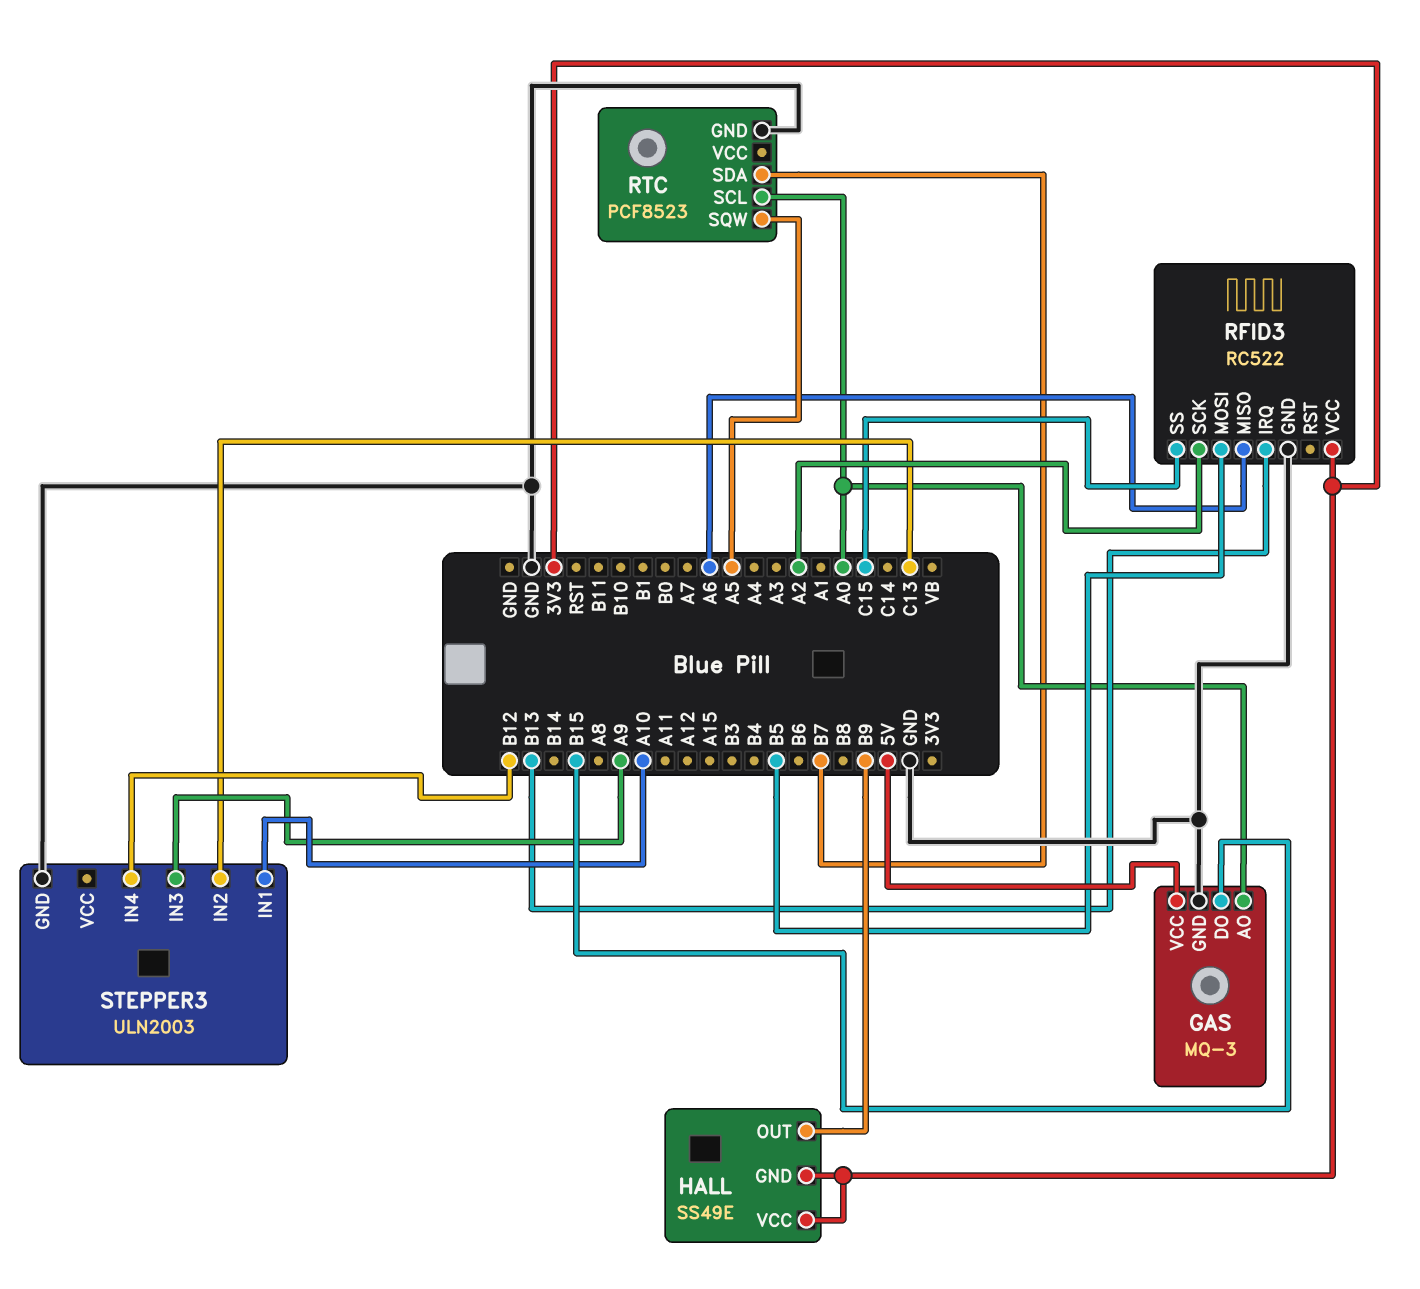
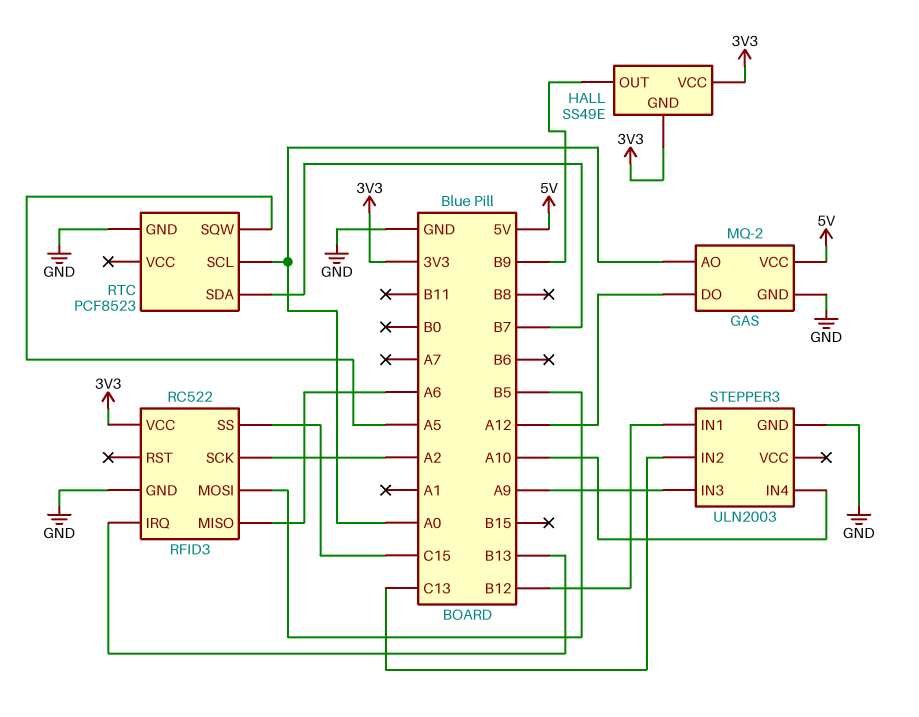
GAS: MQ-3 -> MQ-2
GAS pin DO: B15 -> A12
STEPPER3 pin IN1: A10 -> B12
STEPPER3 pin IN4: B12 -> A10

